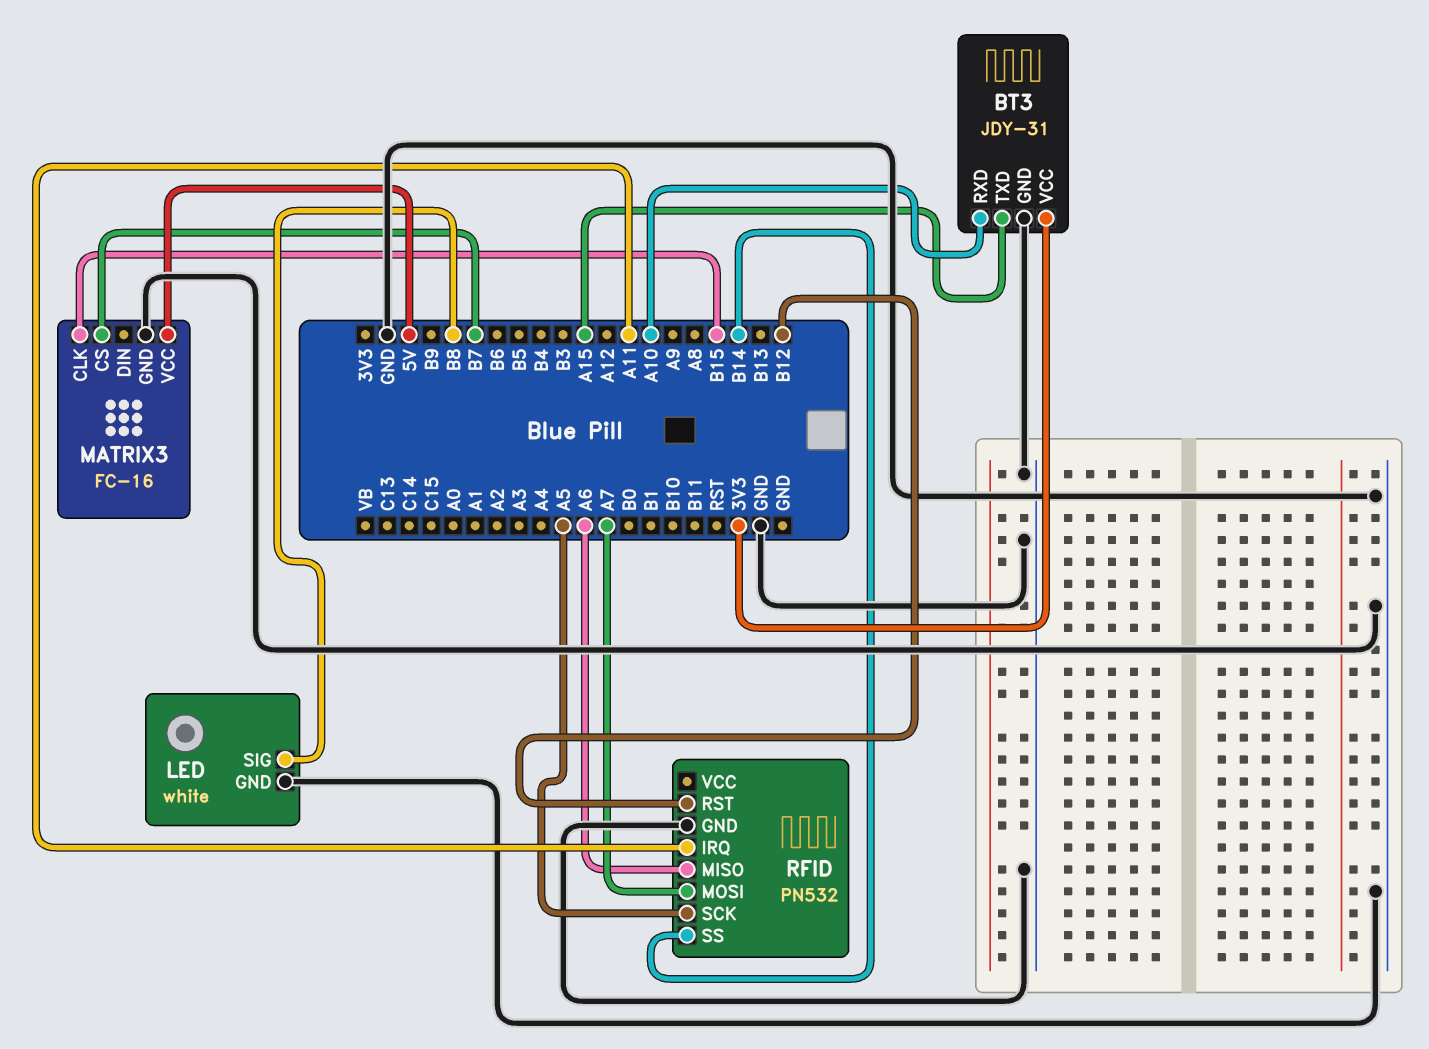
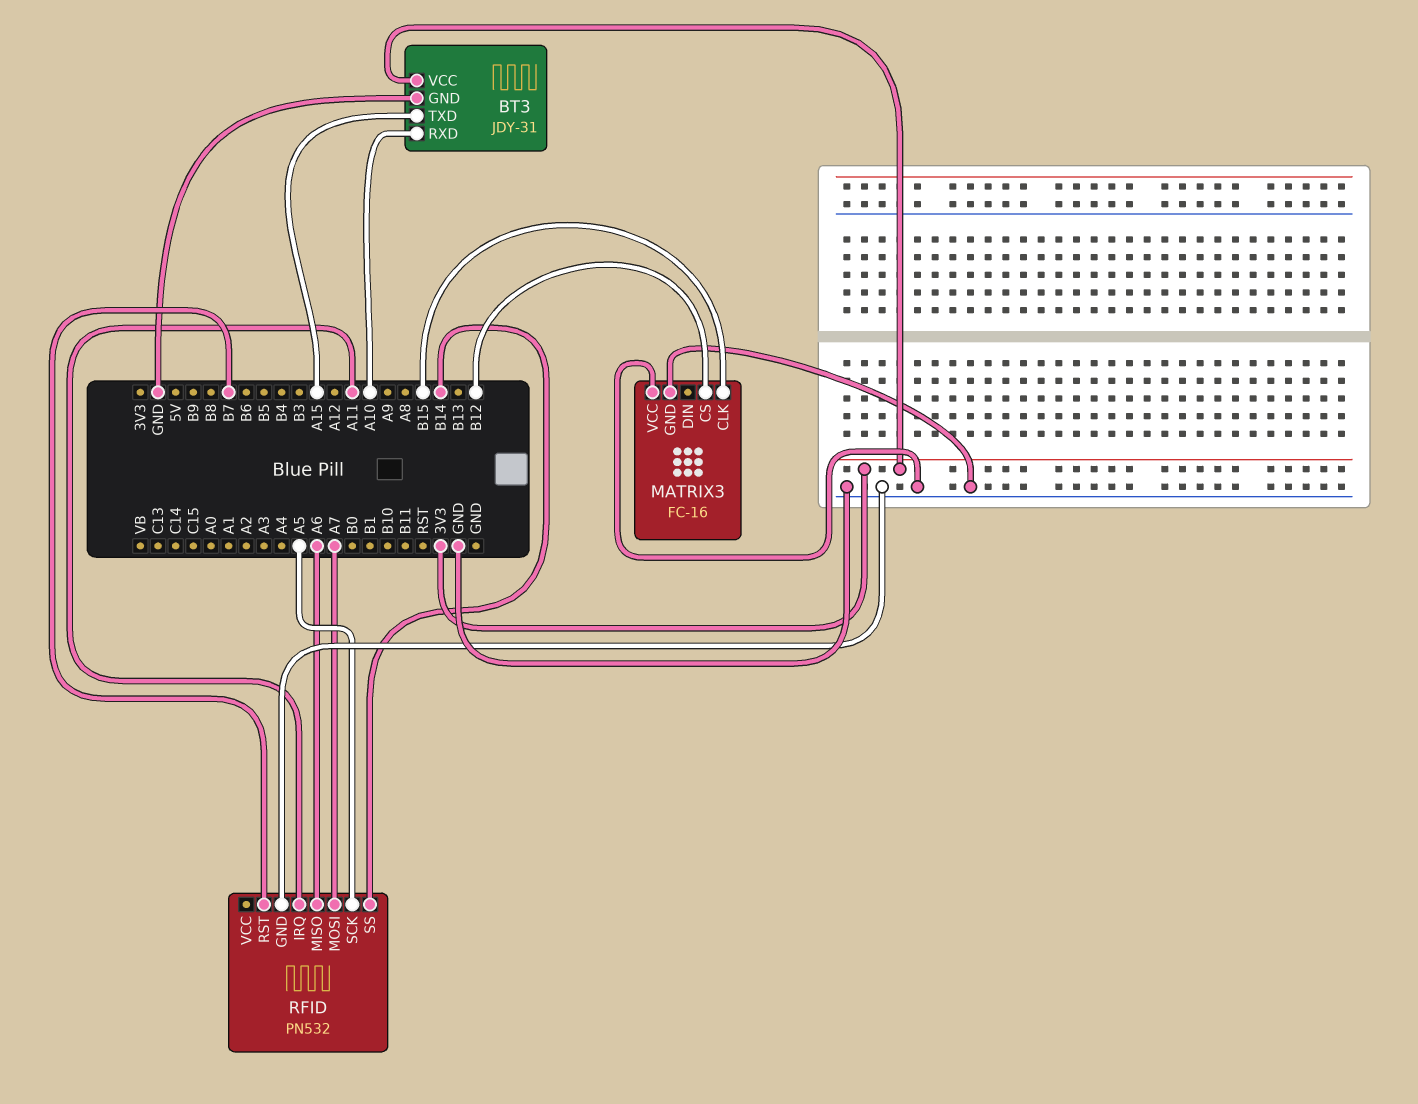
LED: white -> none
LED pin GND: GND -> none
LED pin SIG: B8 -> none
MATRIX3 pin CS: B7 -> B12
MATRIX3 pin VCC: 5V -> GND
RFID pin RST: B12 -> B7

